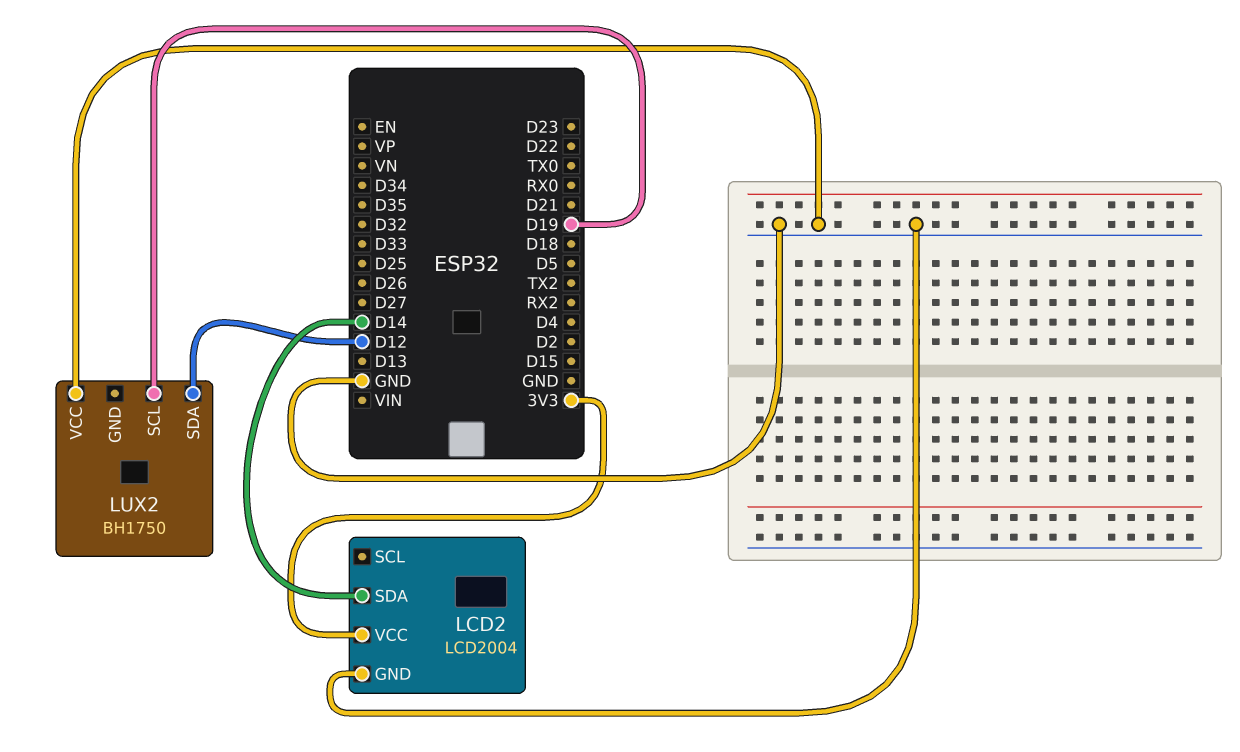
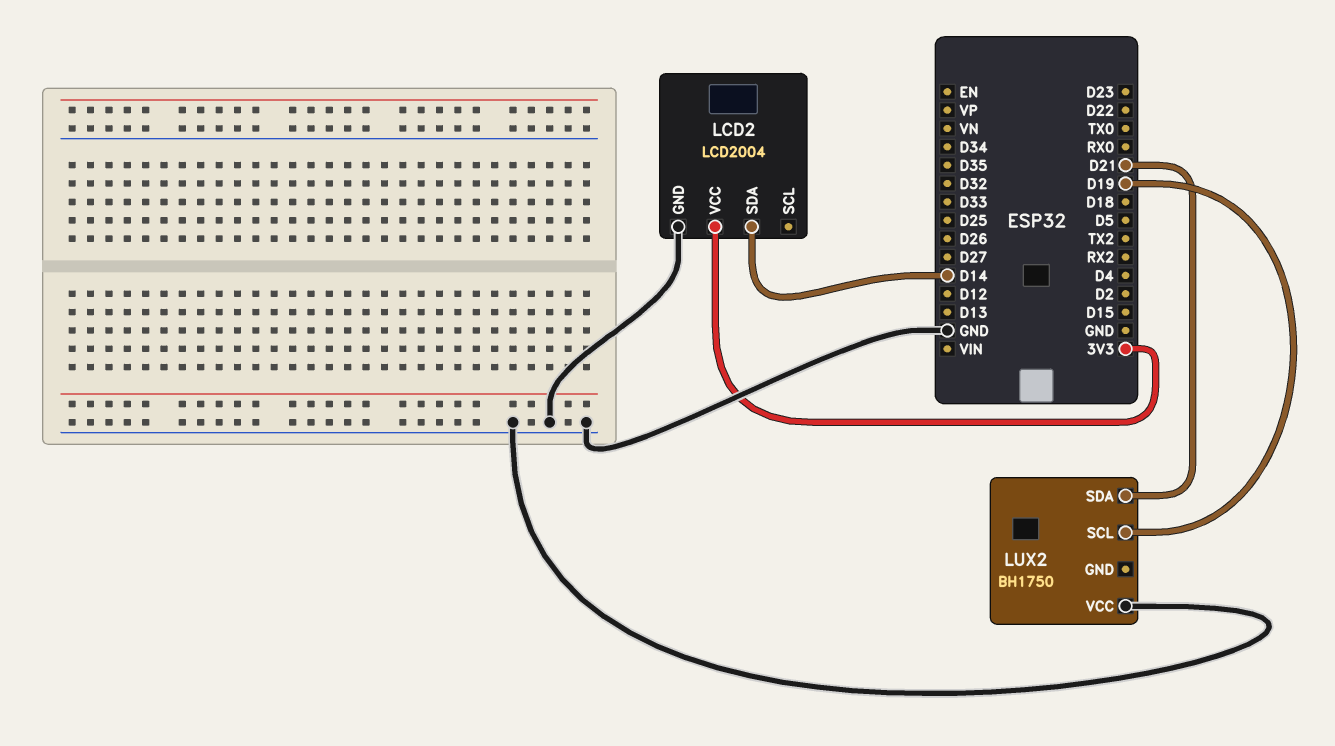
LUX2 pin SDA: D12 -> D21

